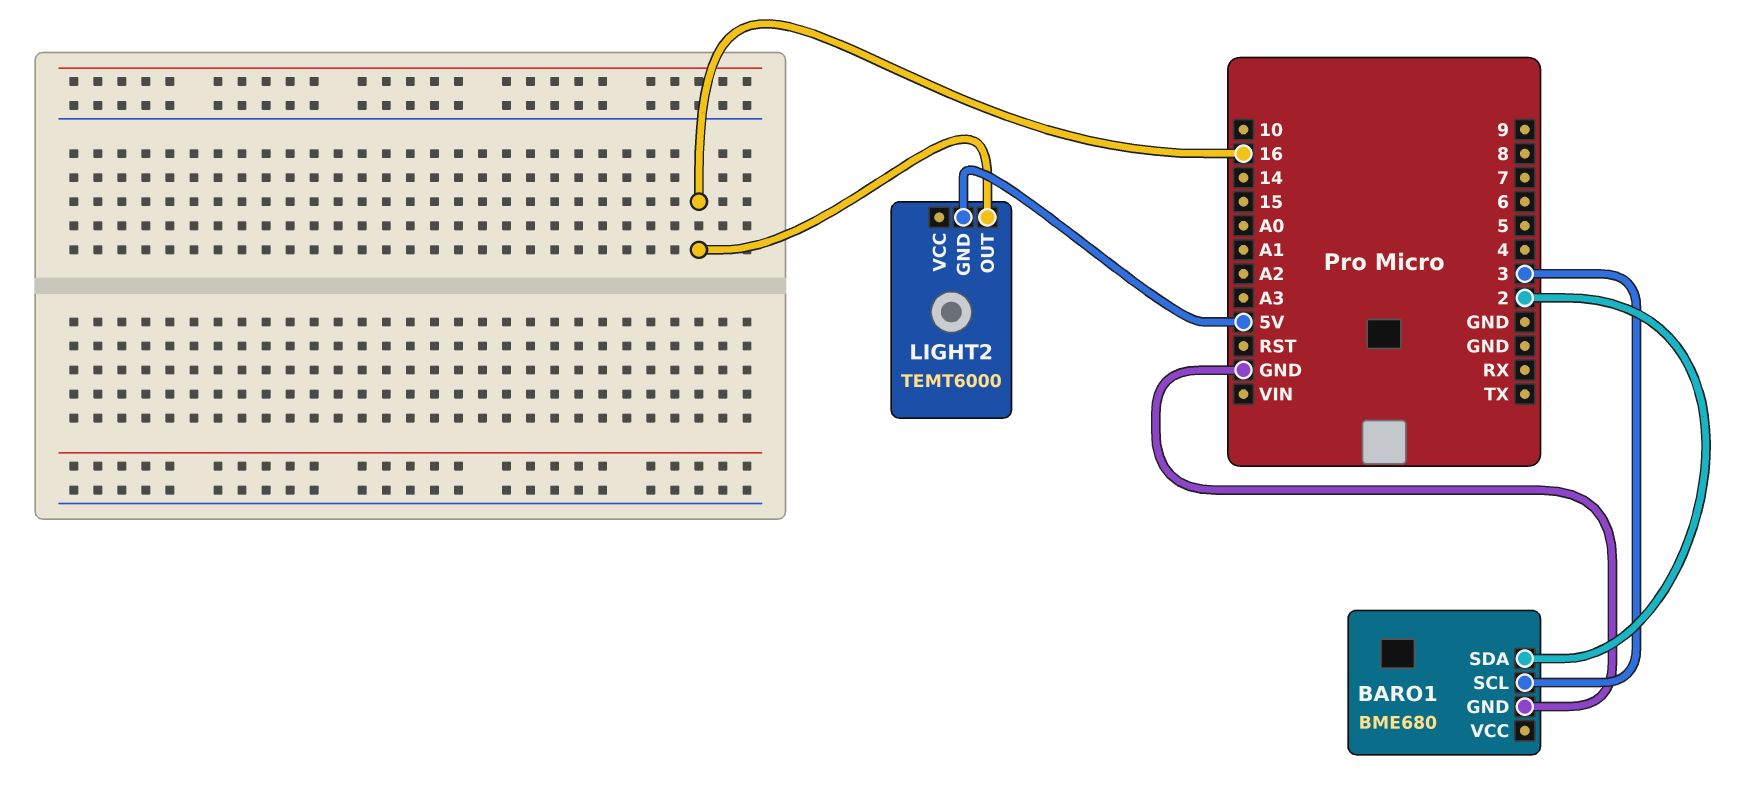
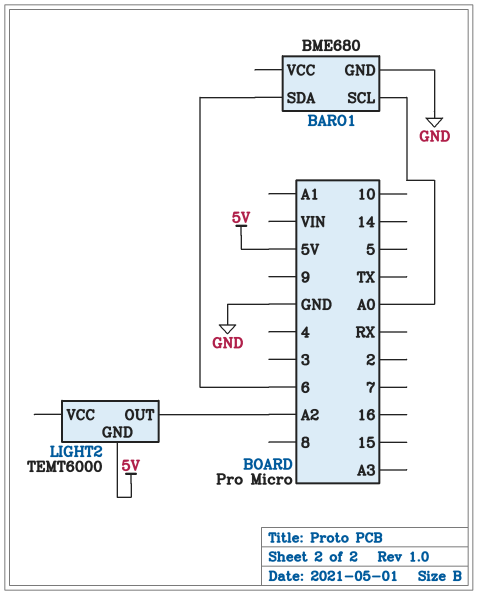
BARO1 pin SCL: 3 -> A0
BARO1 pin SDA: 2 -> 6
LIGHT2 pin OUT: 16 -> A2

